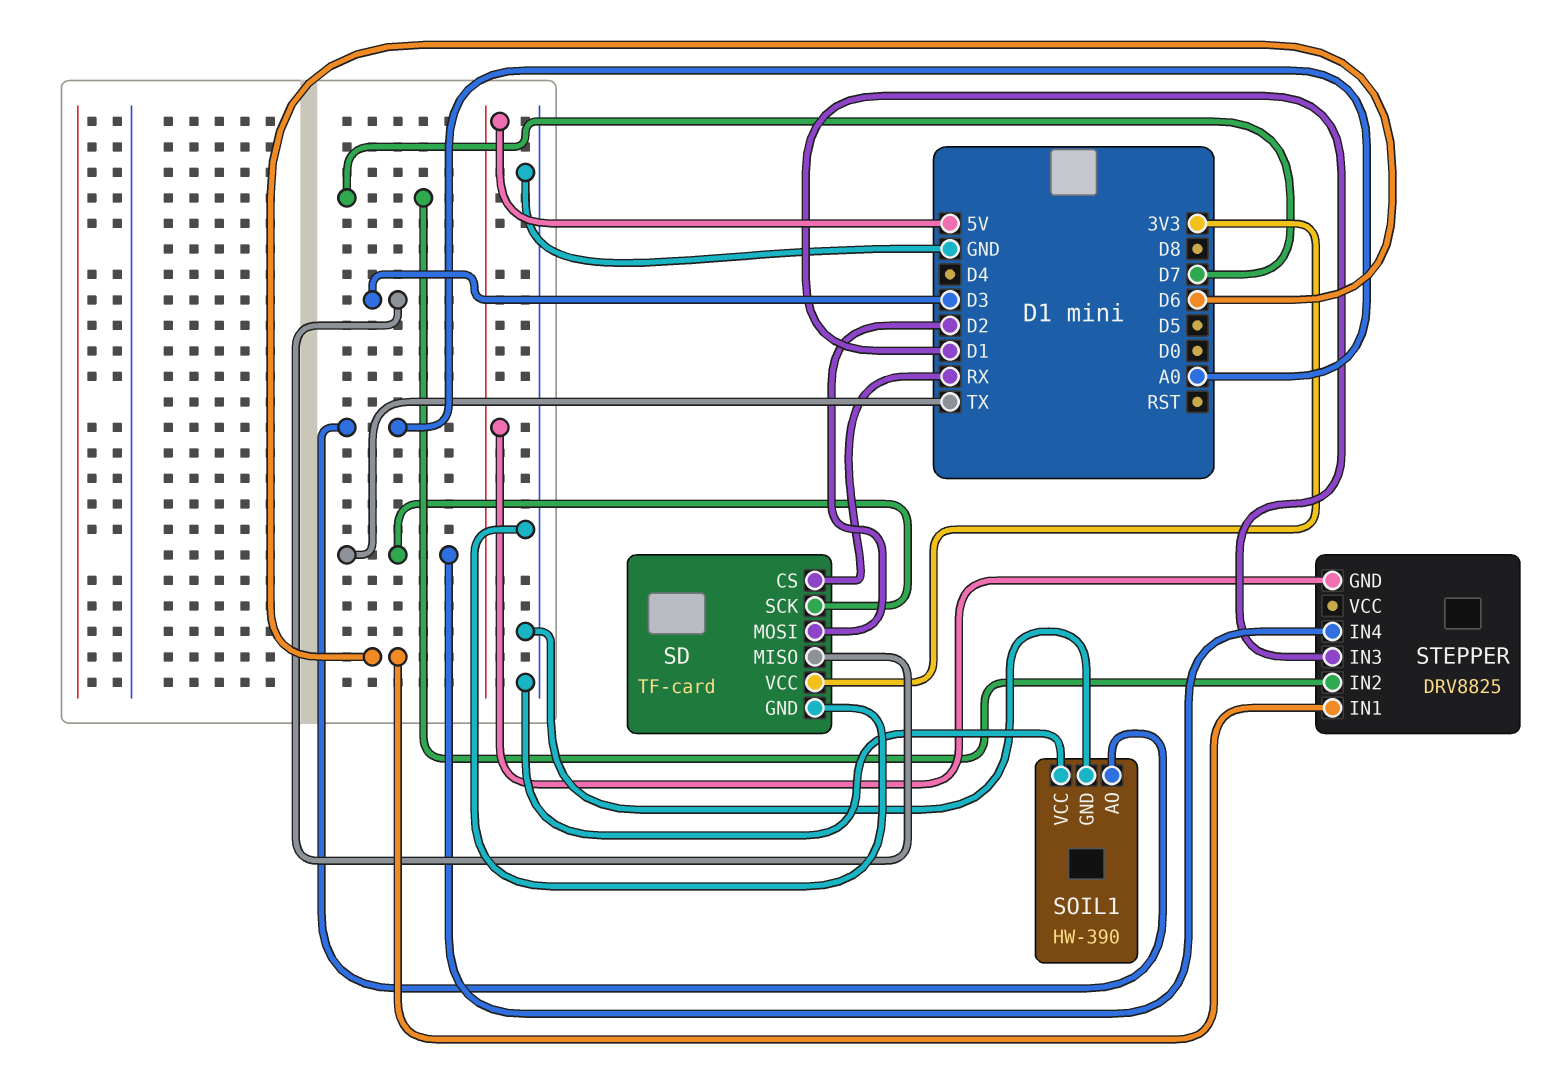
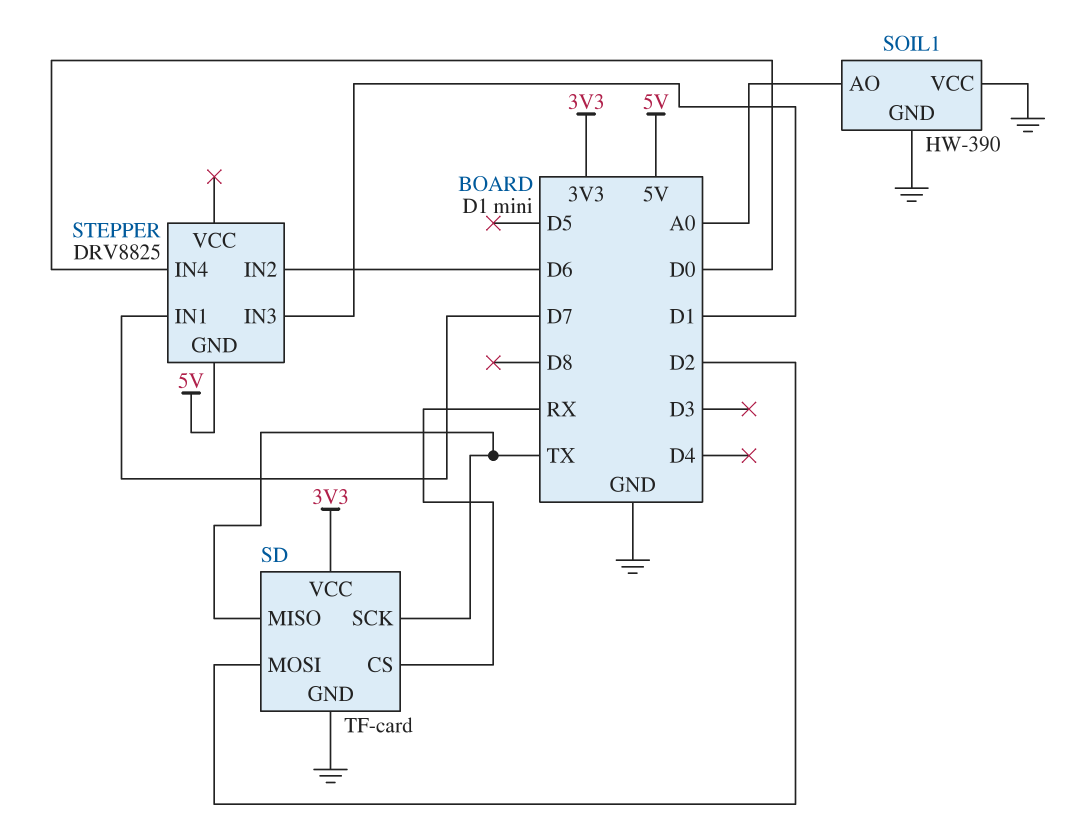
SD pin MISO: D3 -> TX
STEPPER pin IN1: D6 -> D7
STEPPER pin IN2: D7 -> D6
STEPPER pin IN4: TX -> D0

